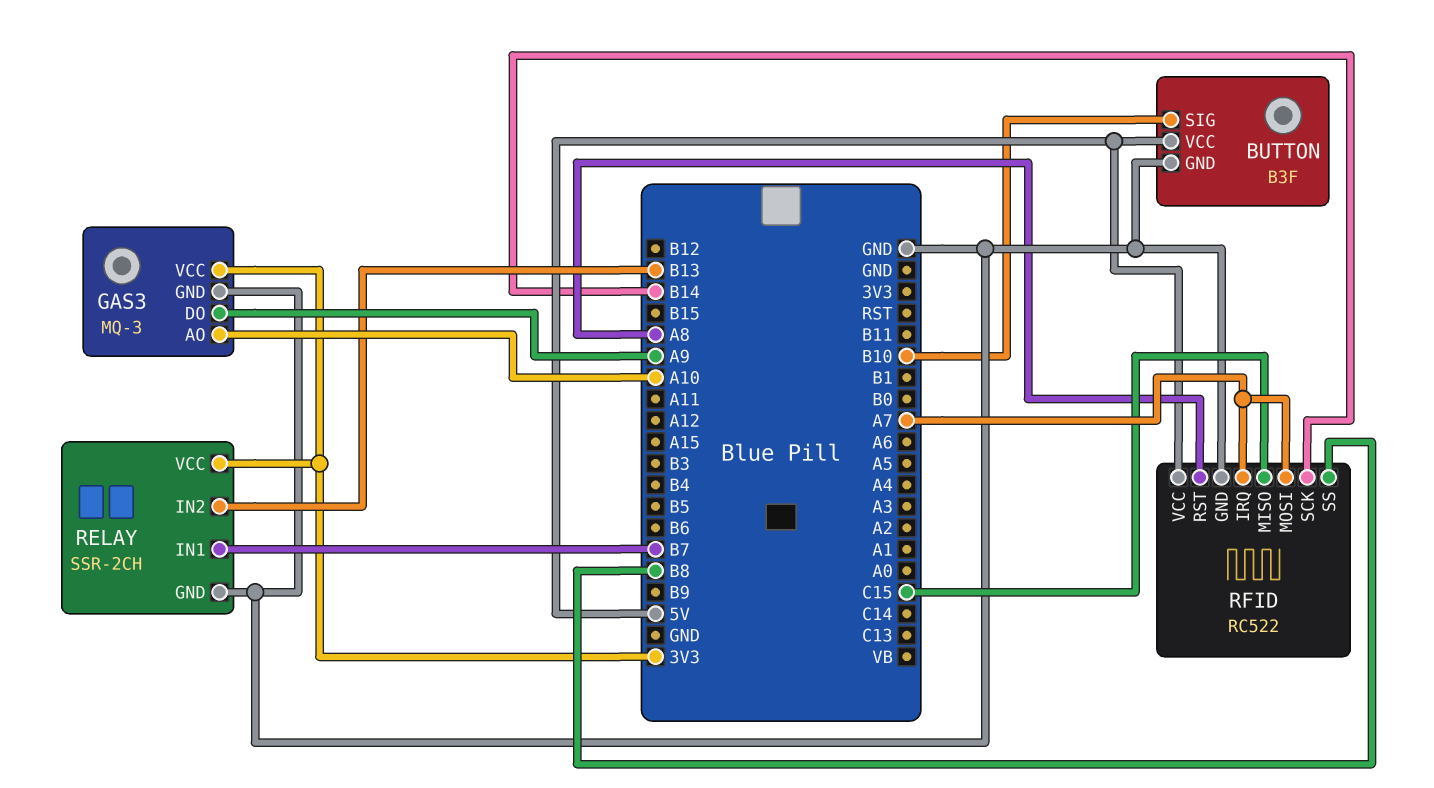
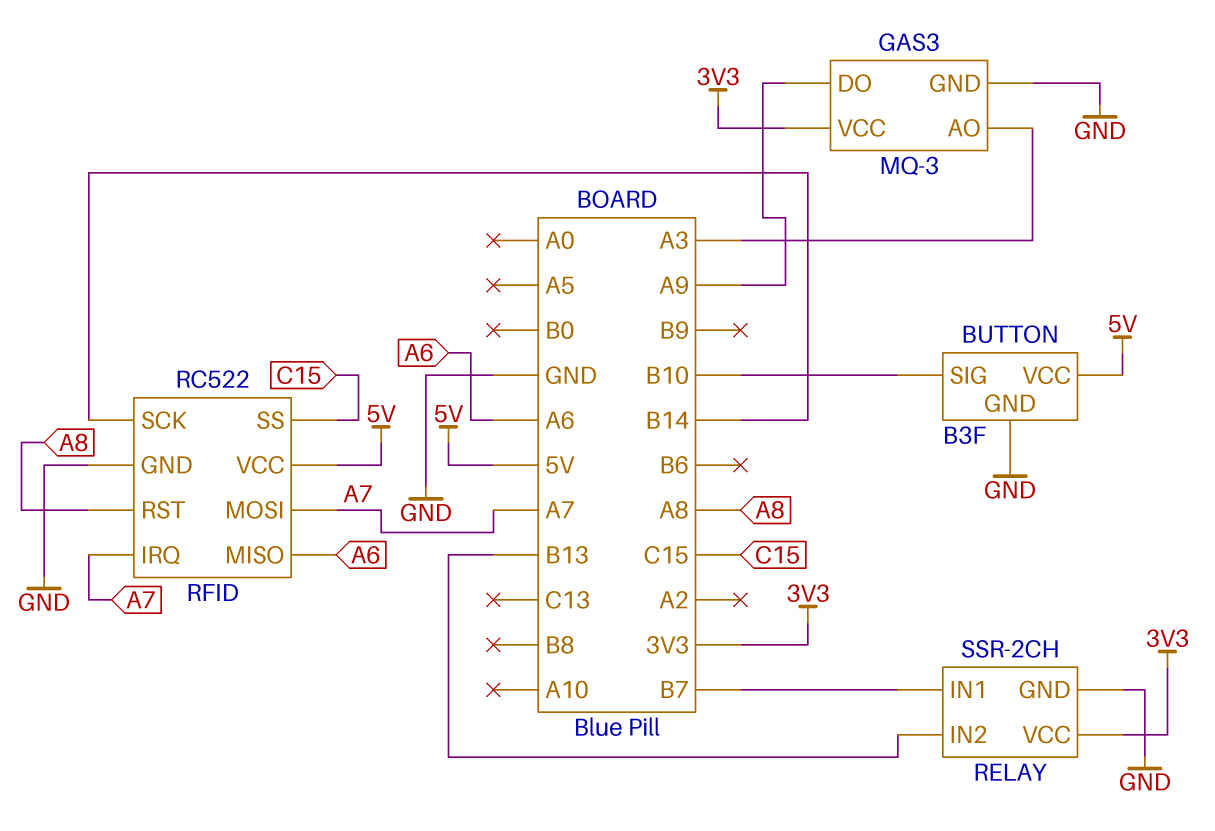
GAS3 pin AO: A10 -> A3
RFID pin MISO: C15 -> A6
RFID pin SS: B8 -> C15

